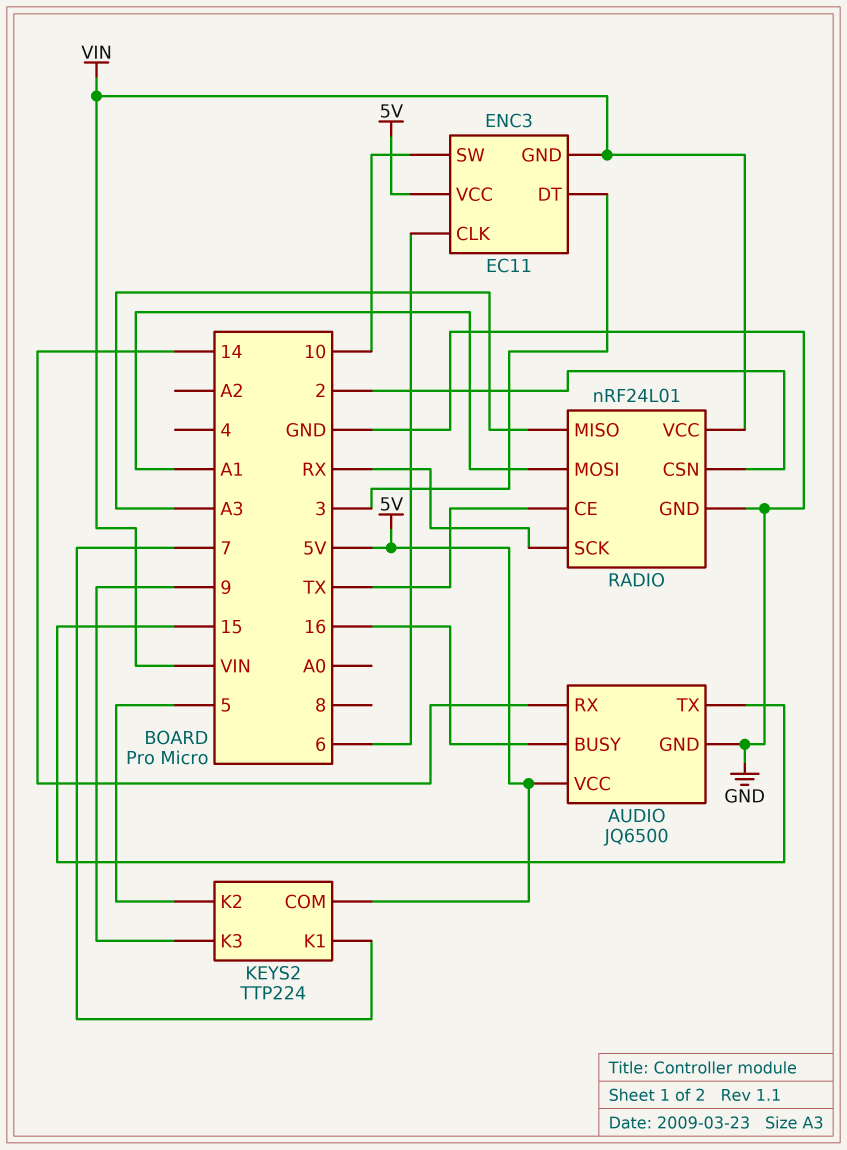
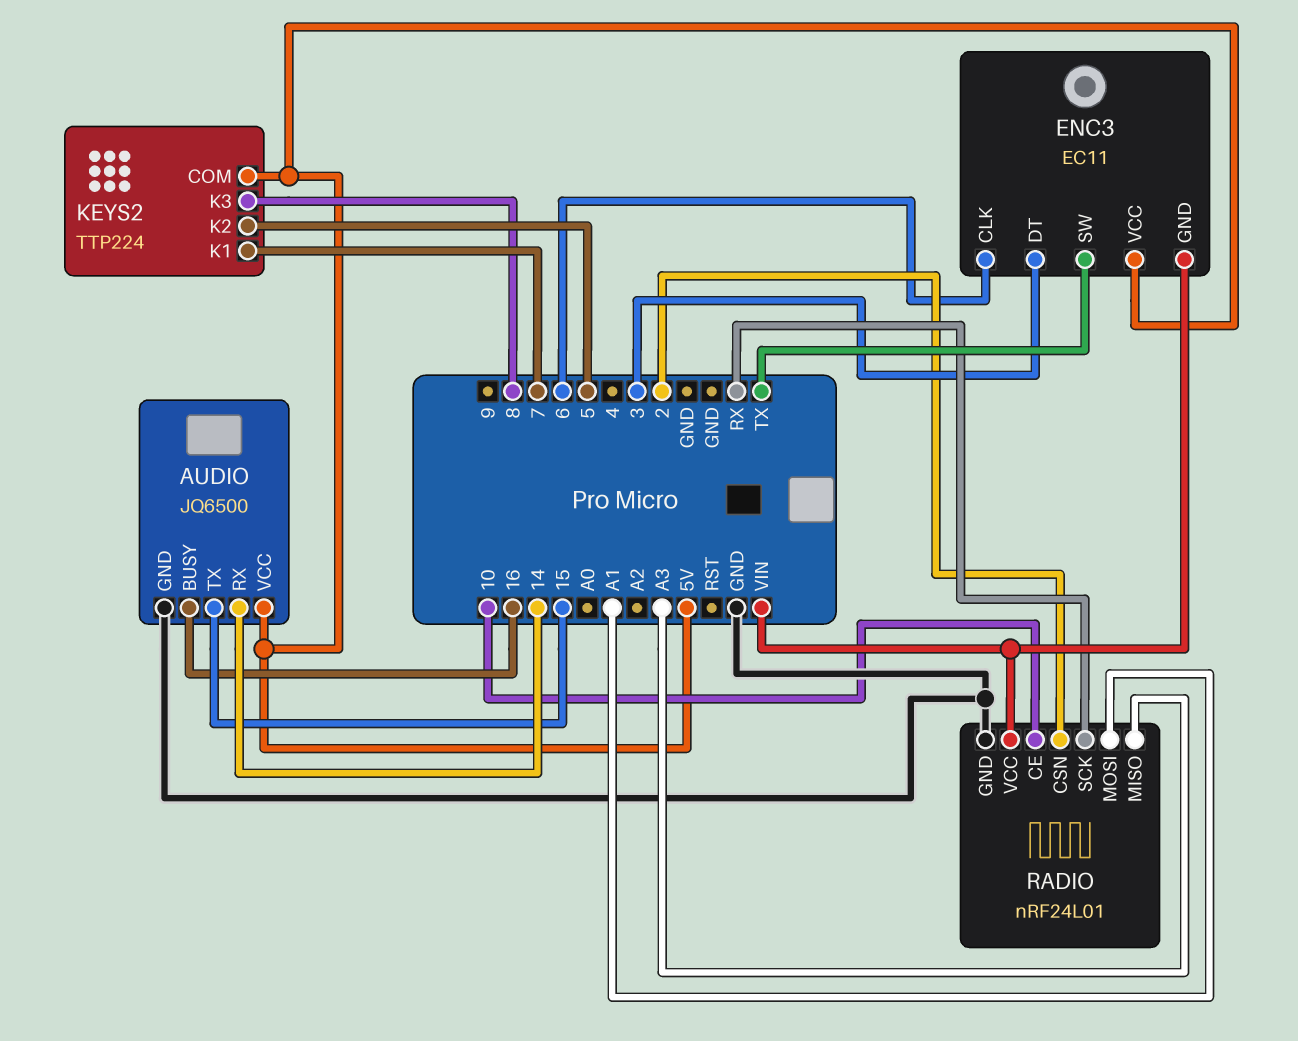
ENC3 pin SW: 10 -> TX
KEYS2 pin K3: 9 -> 8
RADIO pin CE: TX -> 10

